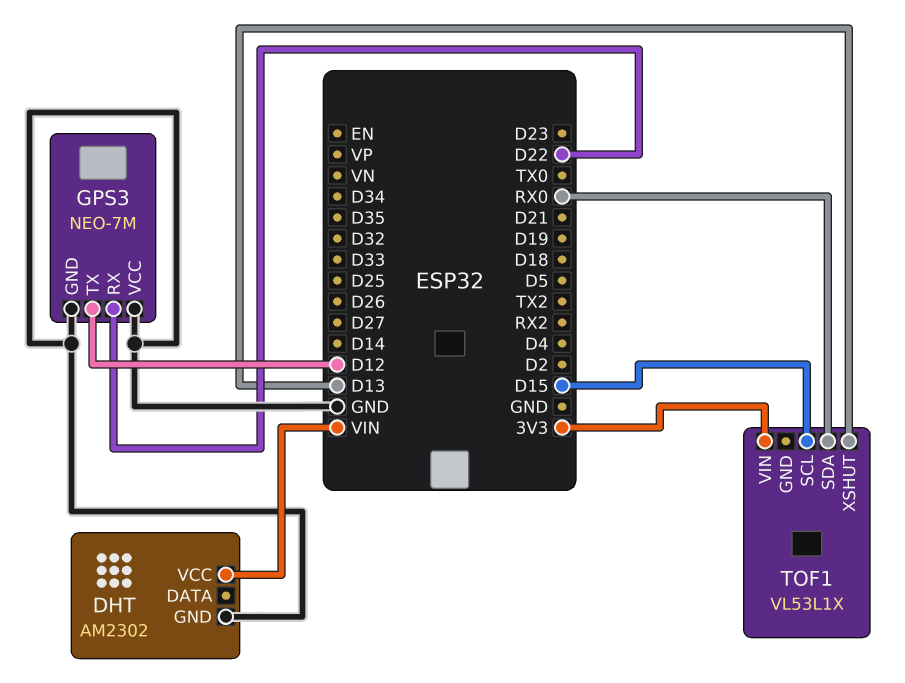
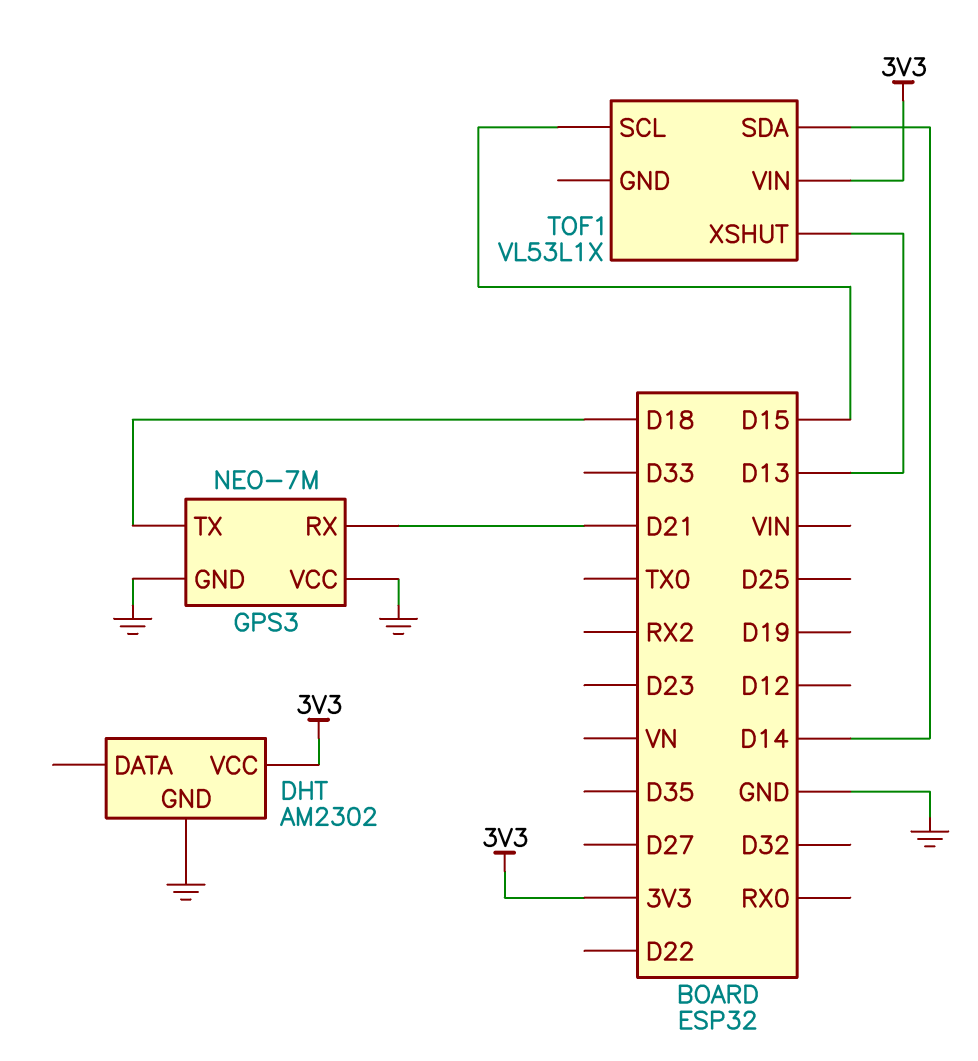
DHT pin VCC: VIN -> 3V3
GPS3 pin RX: D22 -> D21
GPS3 pin TX: D12 -> D18
TOF1 pin SDA: RX0 -> D14

